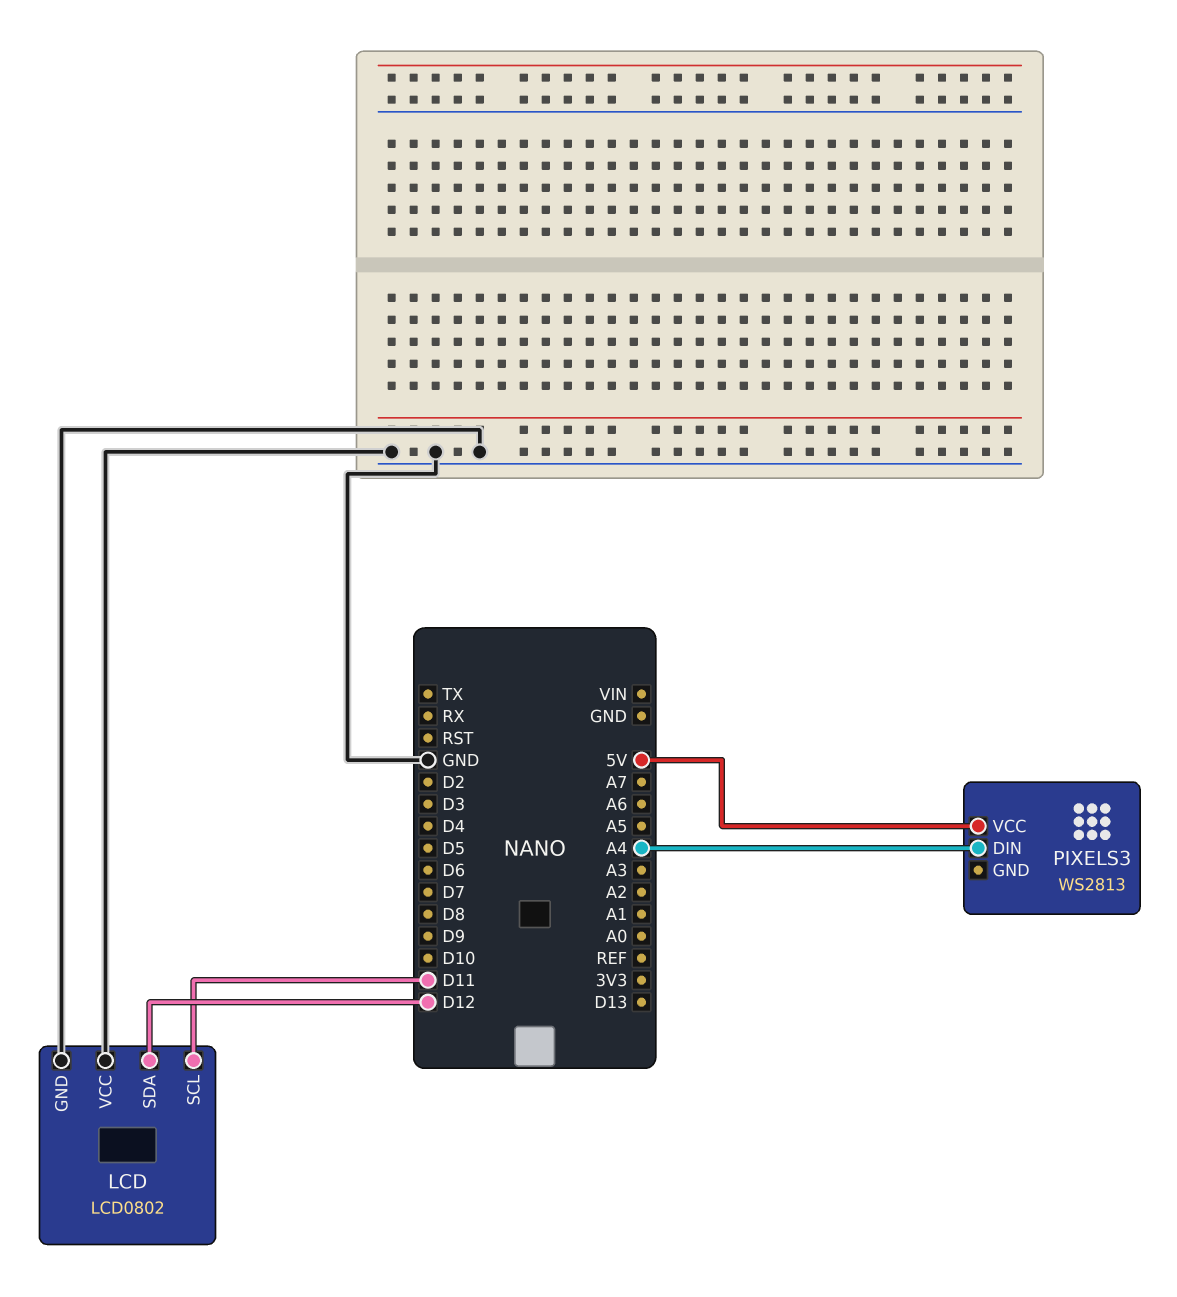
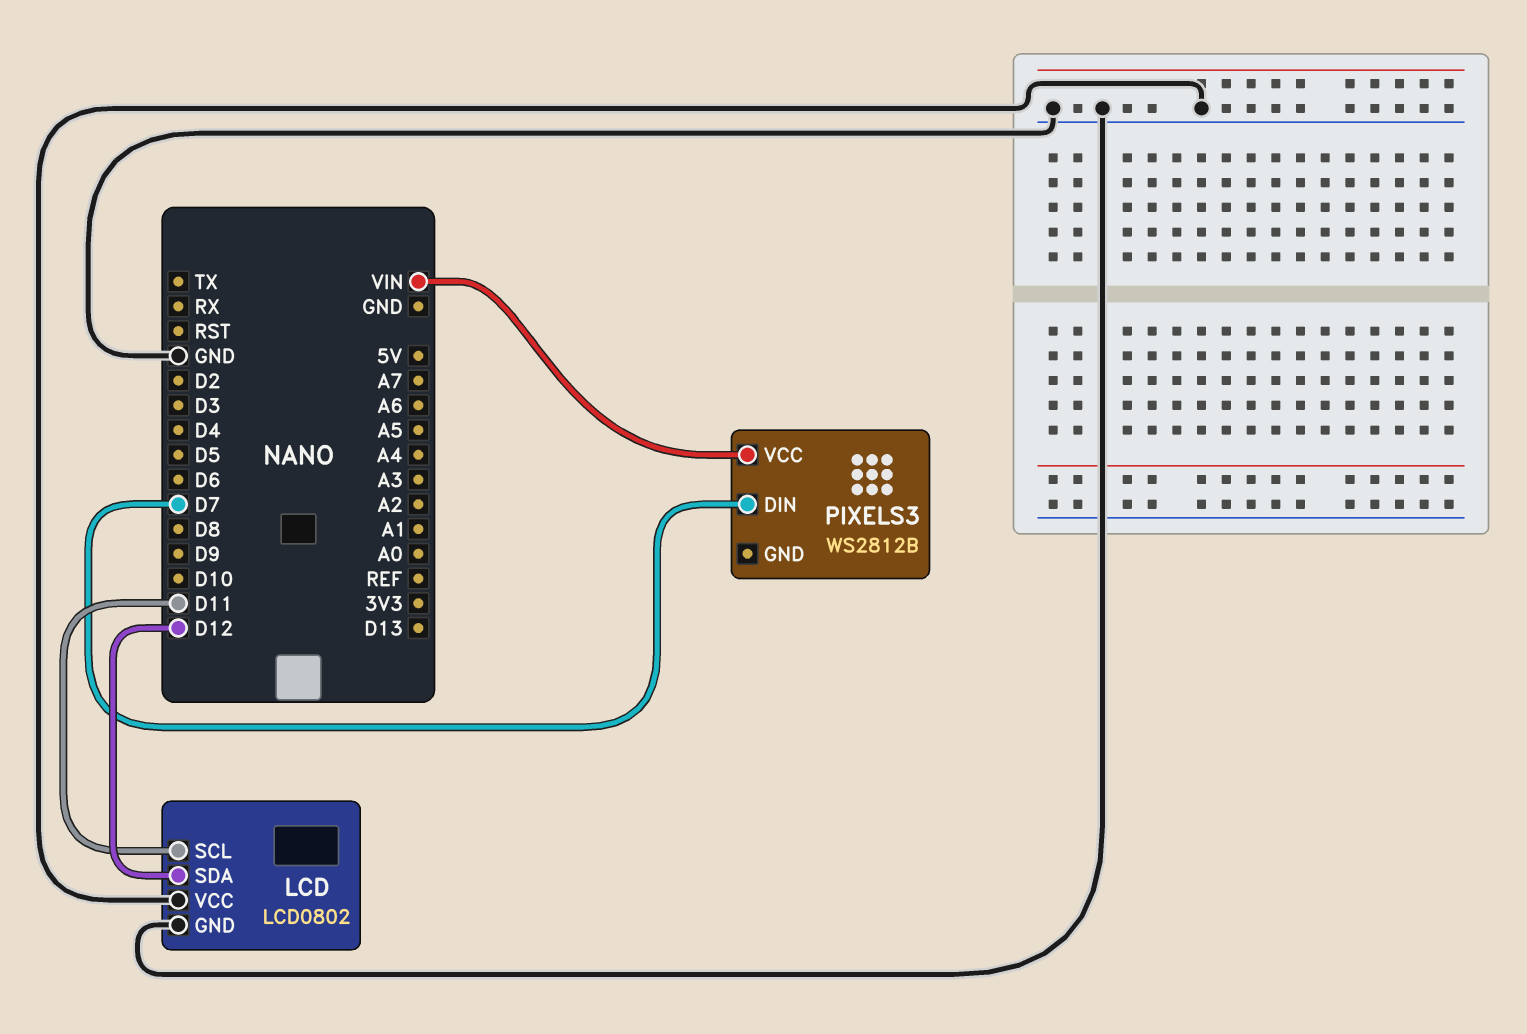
PIXELS3: WS2813 -> WS2812B
PIXELS3 pin DIN: A4 -> D7
PIXELS3 pin VCC: 5V -> VIN

